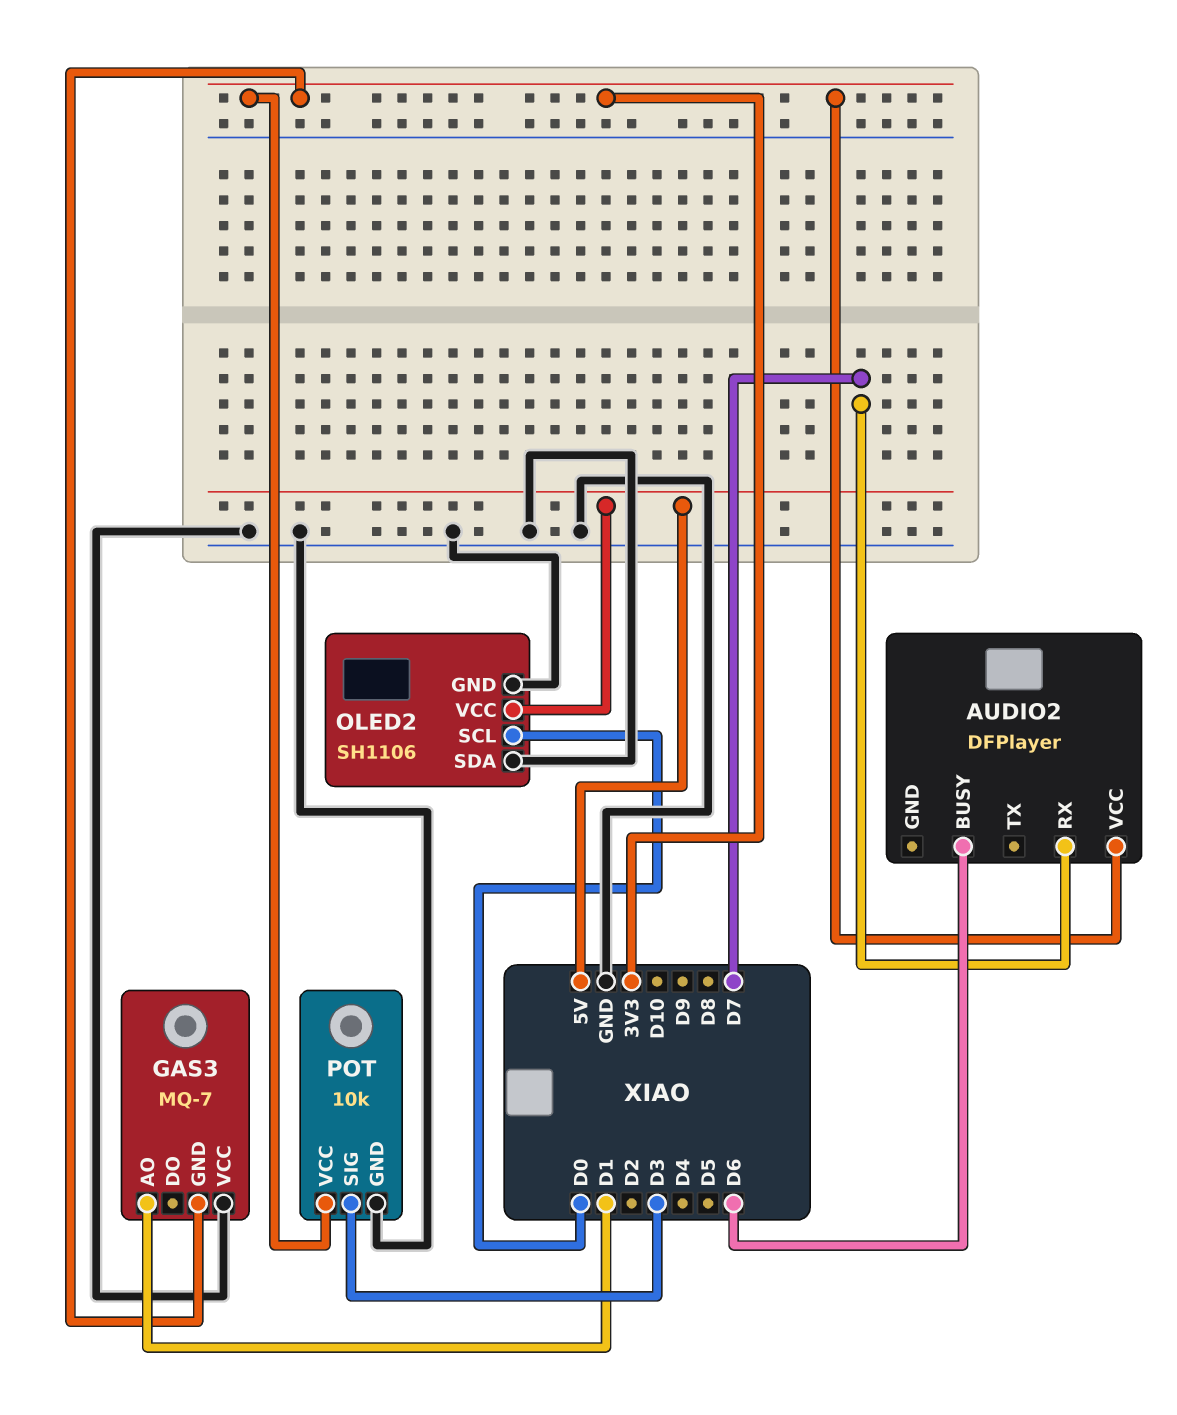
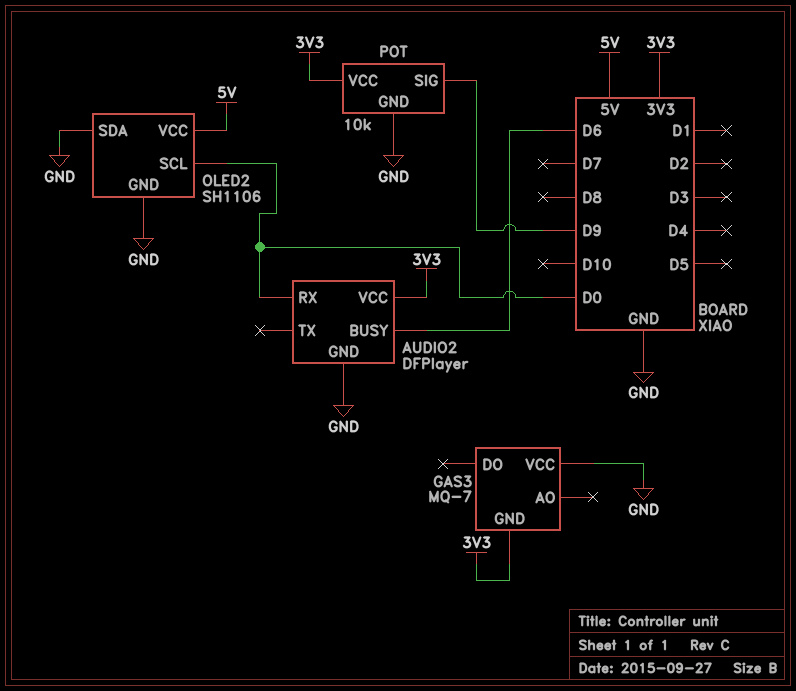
AUDIO2 pin GND: none -> GND
AUDIO2 pin RX: D7 -> D0
GAS3 pin AO: D1 -> none
POT pin SIG: D3 -> D9

